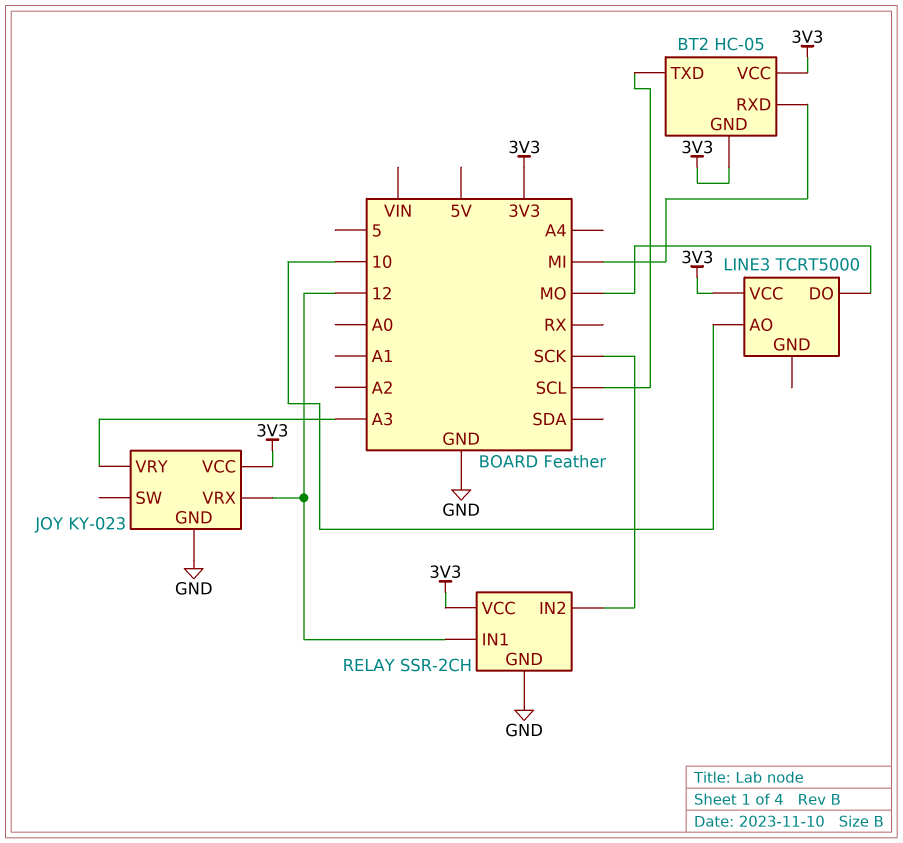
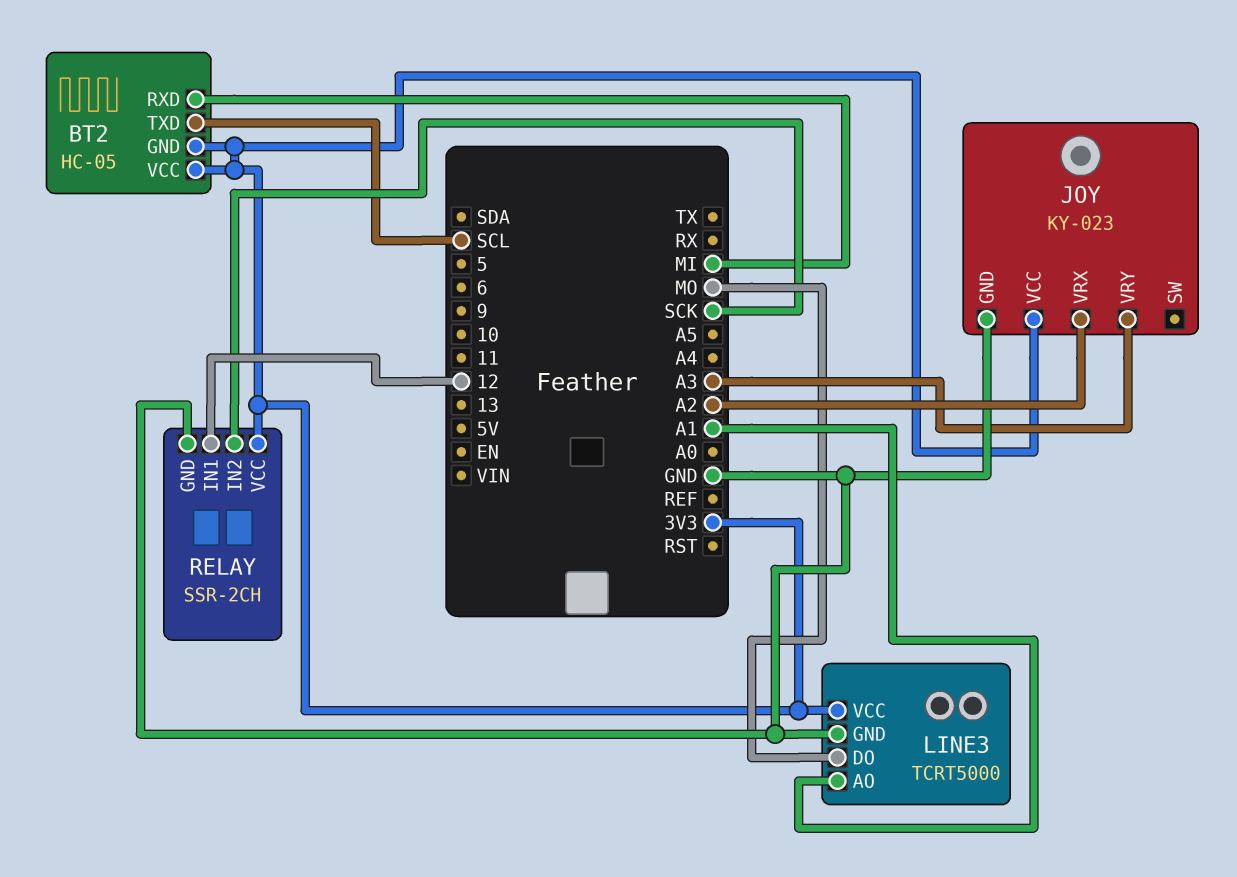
JOY pin VRX: 12 -> A2
LINE3 pin AO: 10 -> A1
LINE3 pin GND: none -> GND

